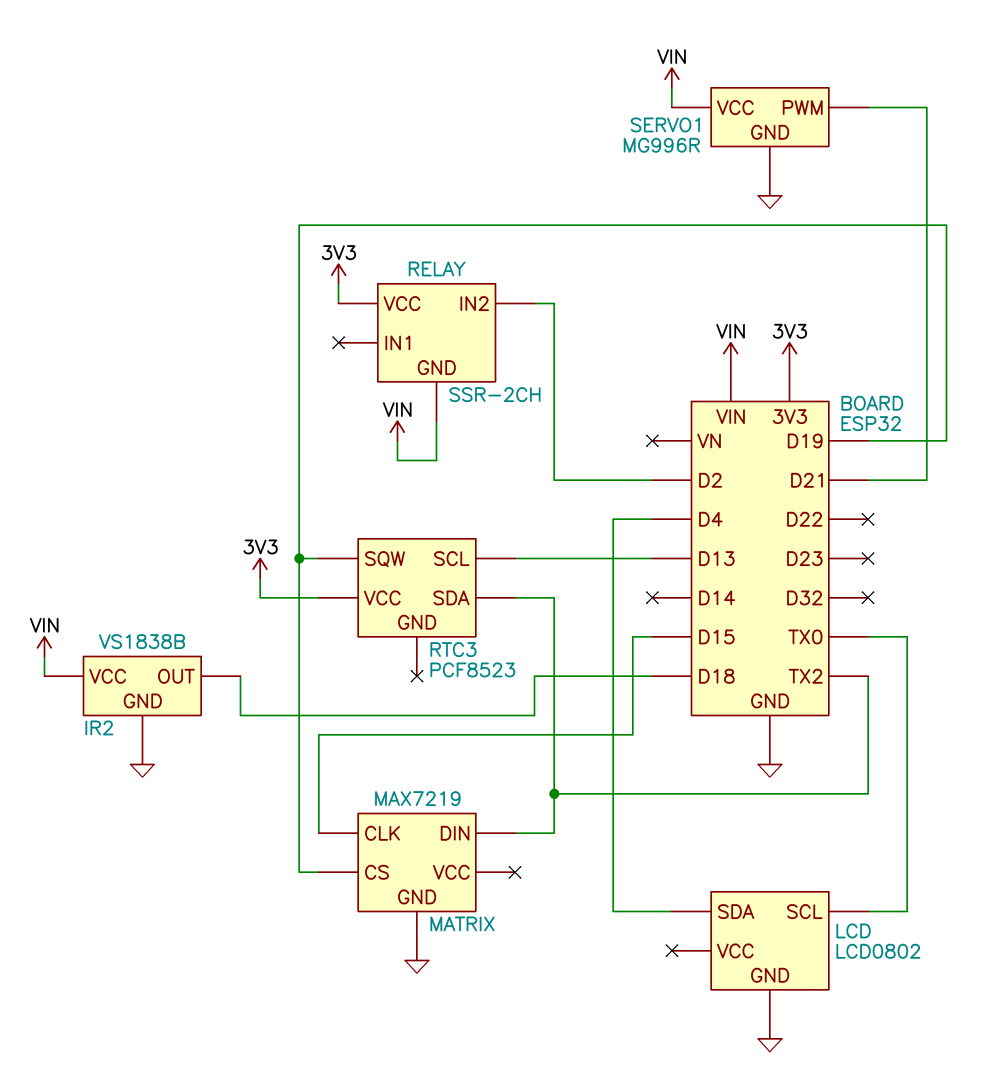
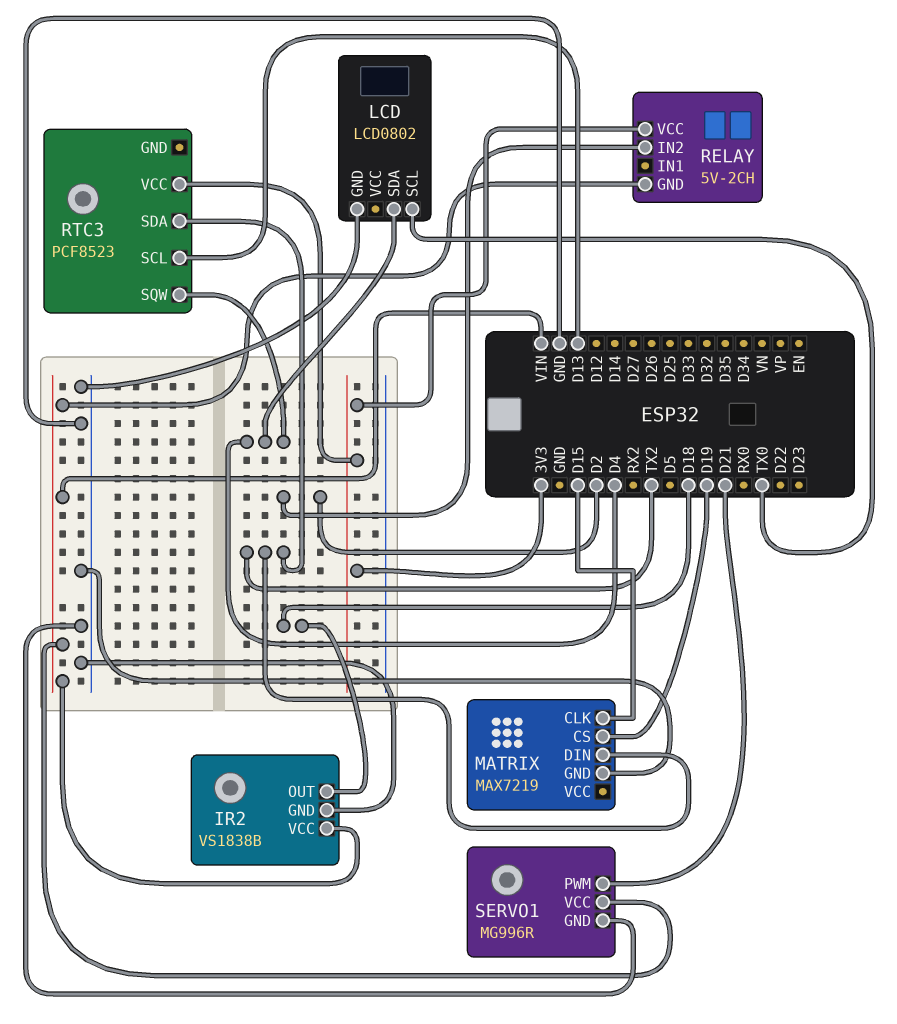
RELAY: SSR-2CH -> 5V-2CH
RTC3 pin SQW: D19 -> D4

